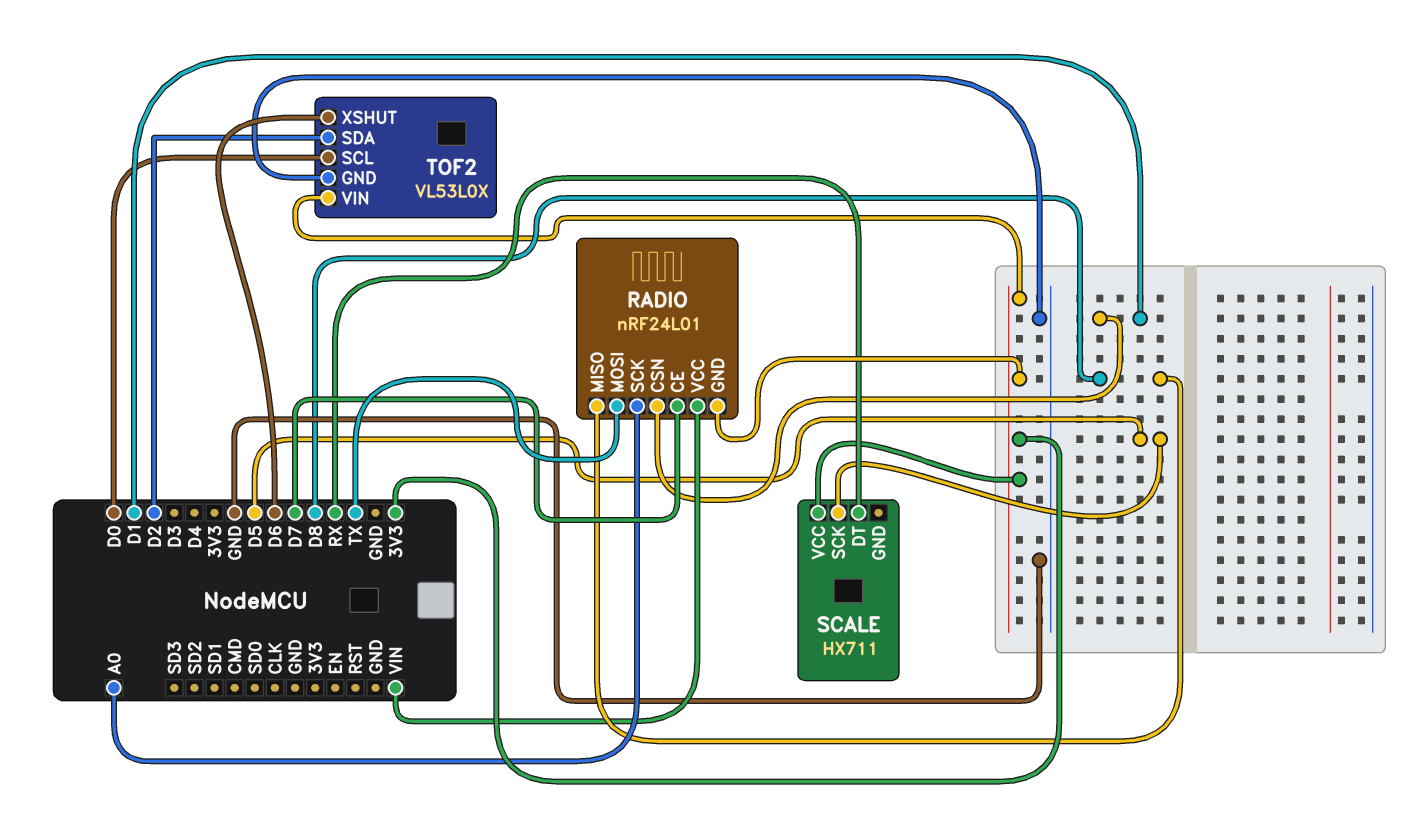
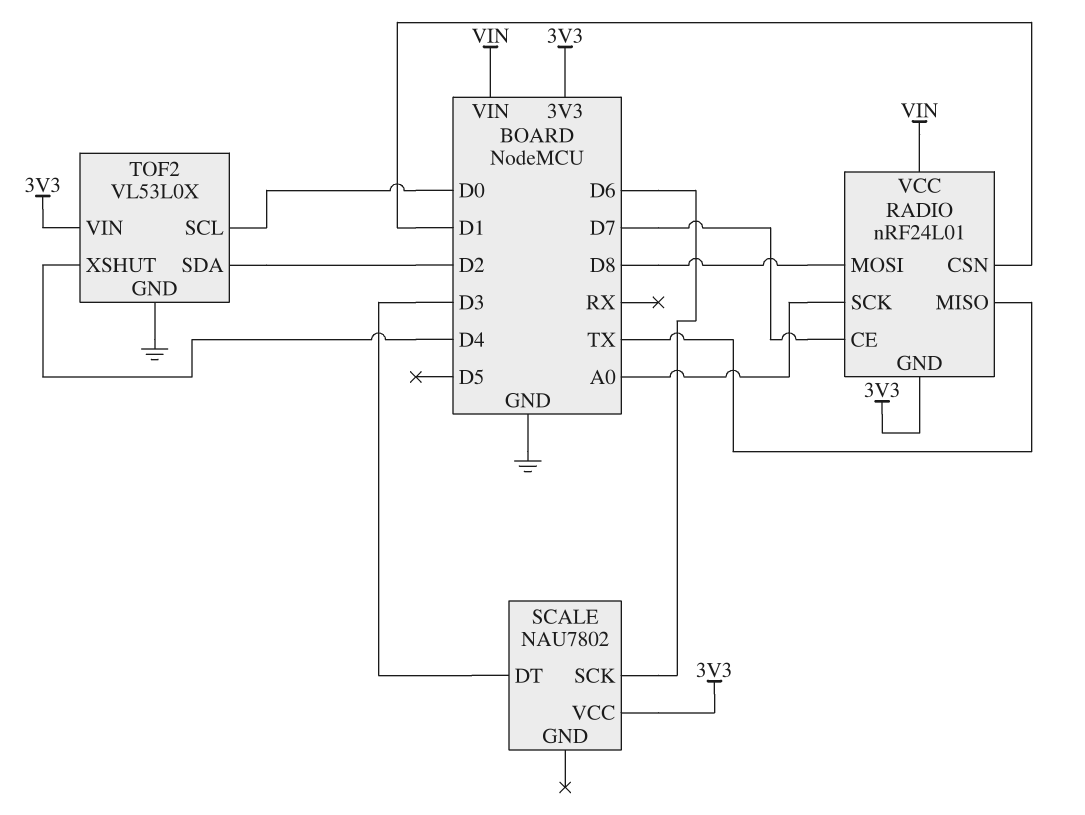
RADIO pin MISO: D8 -> TX
RADIO pin MOSI: TX -> D8
SCALE: HX711 -> NAU7802
SCALE pin DT: RX -> D3
SCALE pin SCK: D5 -> D6
TOF2 pin XSHUT: D6 -> D4

